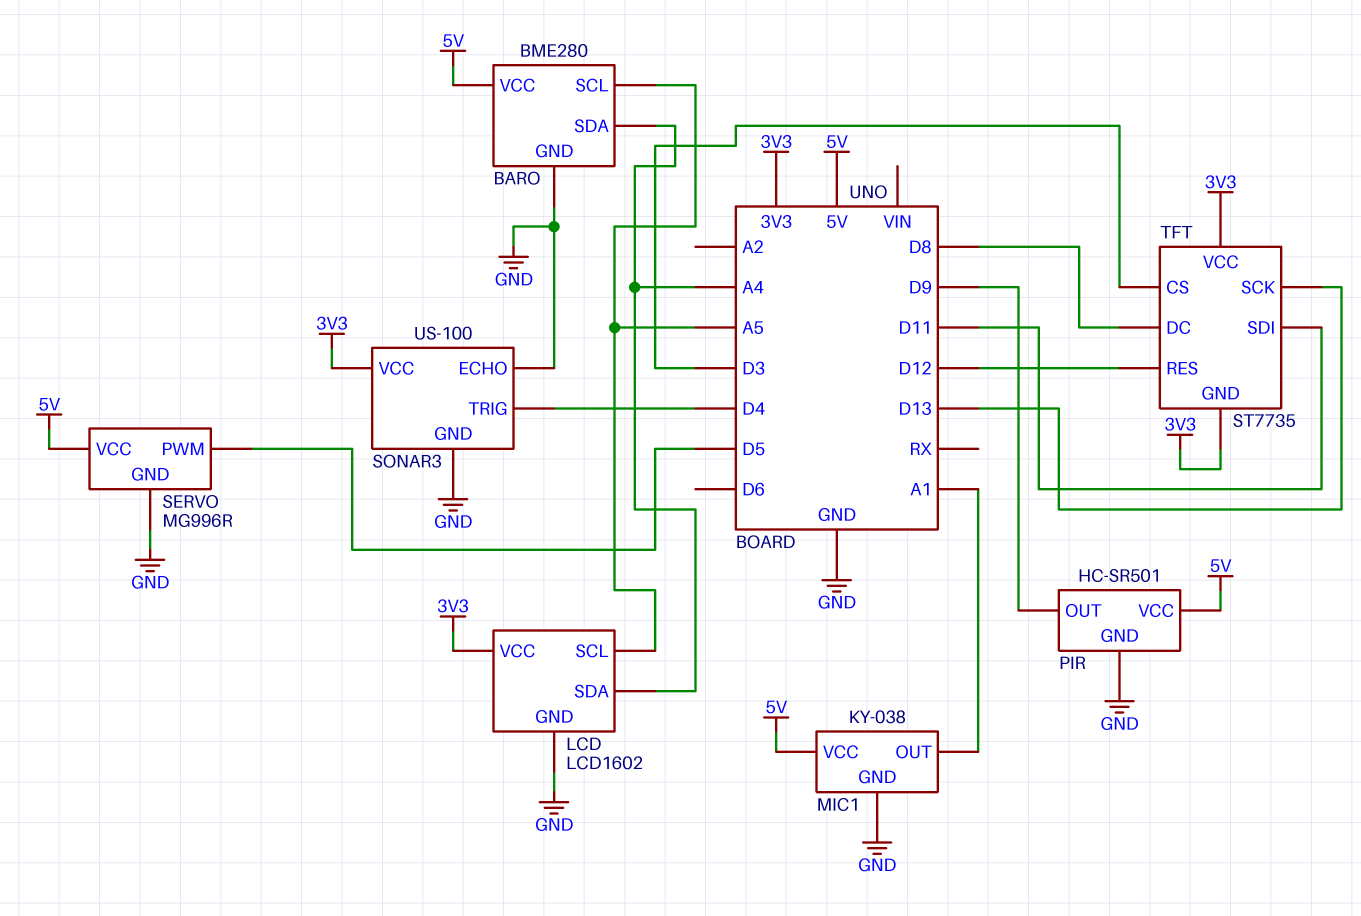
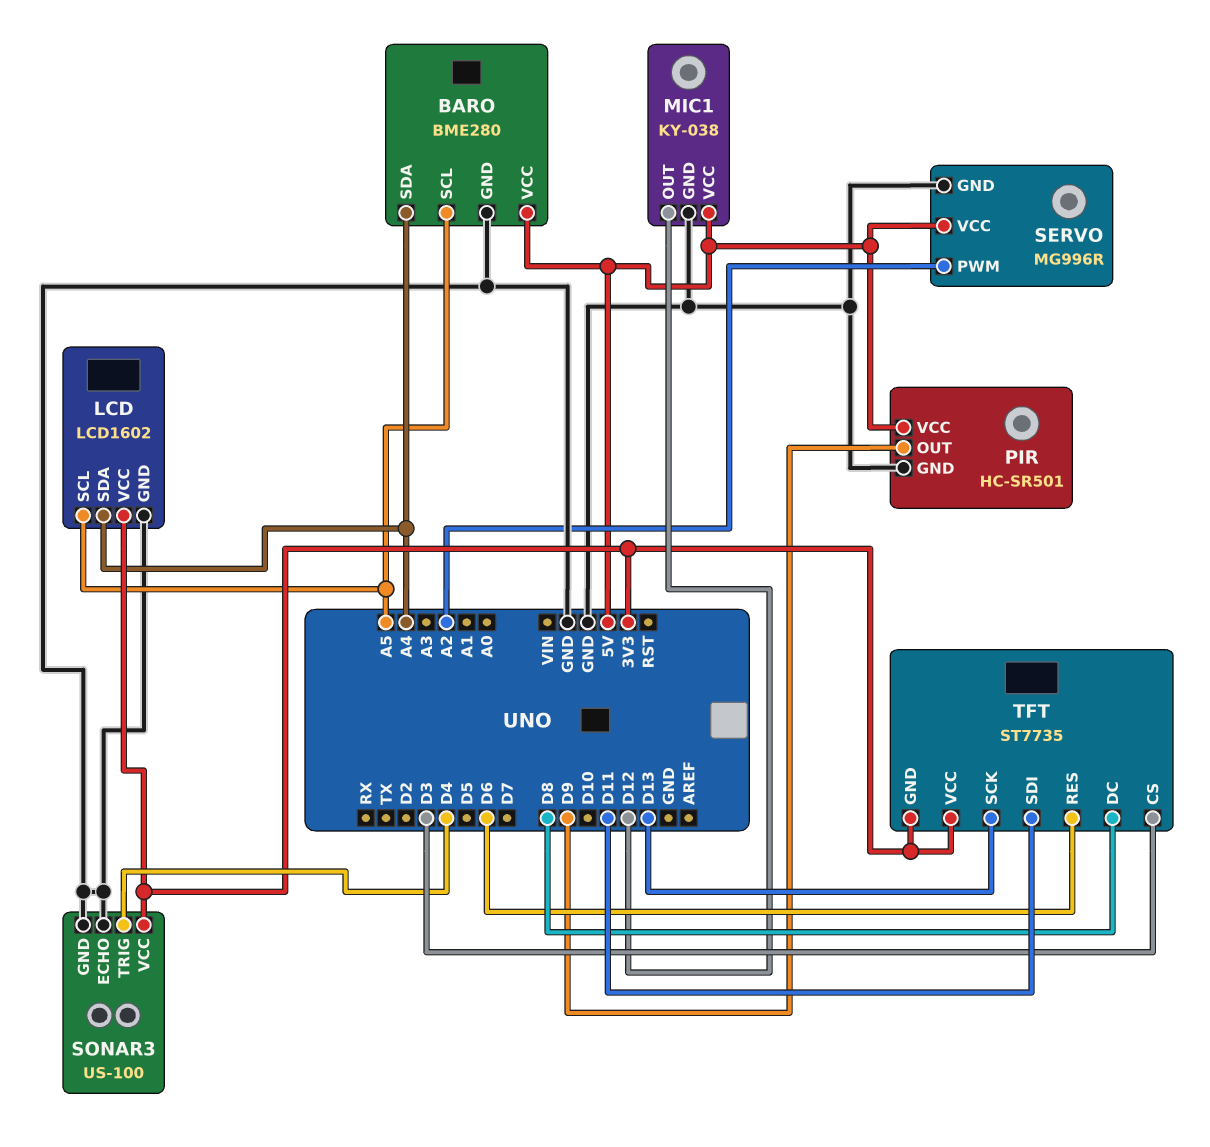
MIC1 pin OUT: A1 -> D12
SERVO pin PWM: D5 -> A2
TFT pin RES: D12 -> D6

